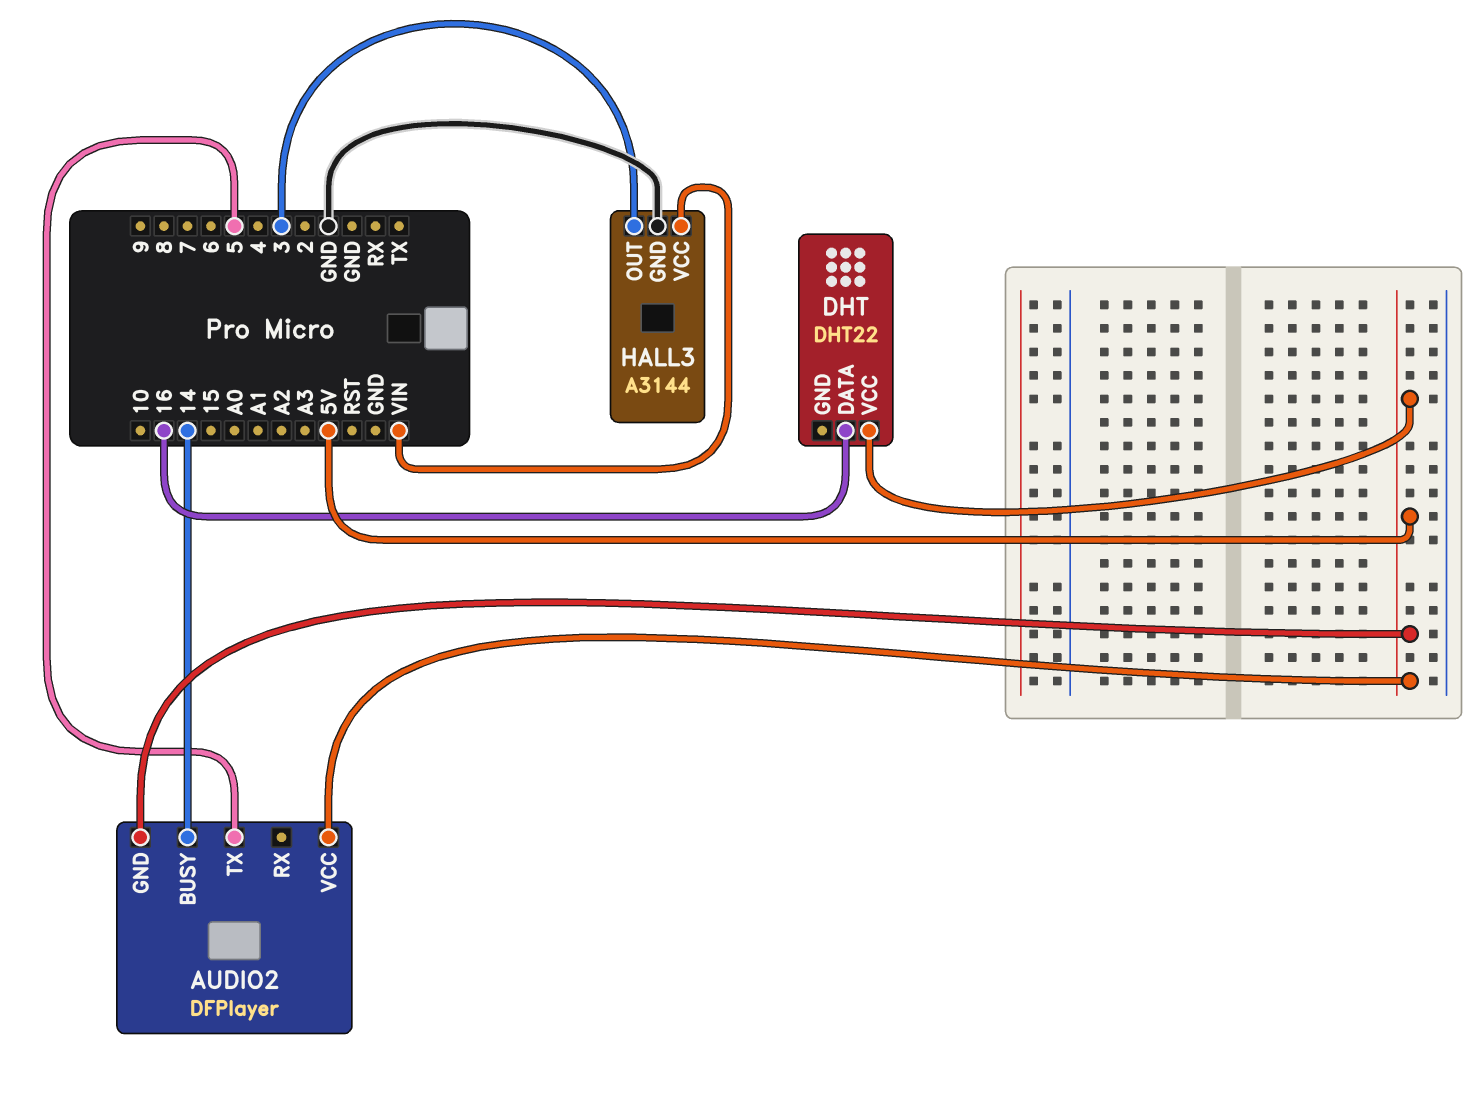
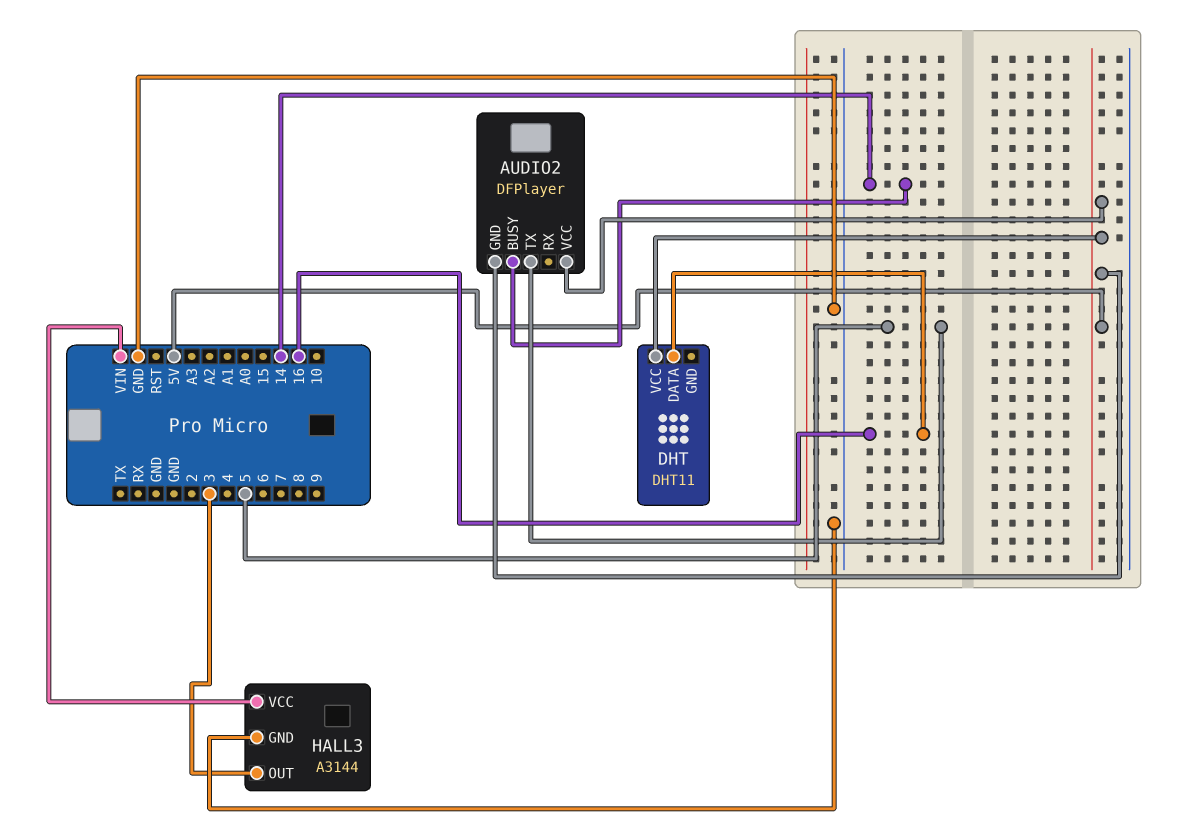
DHT: DHT22 -> DHT11

